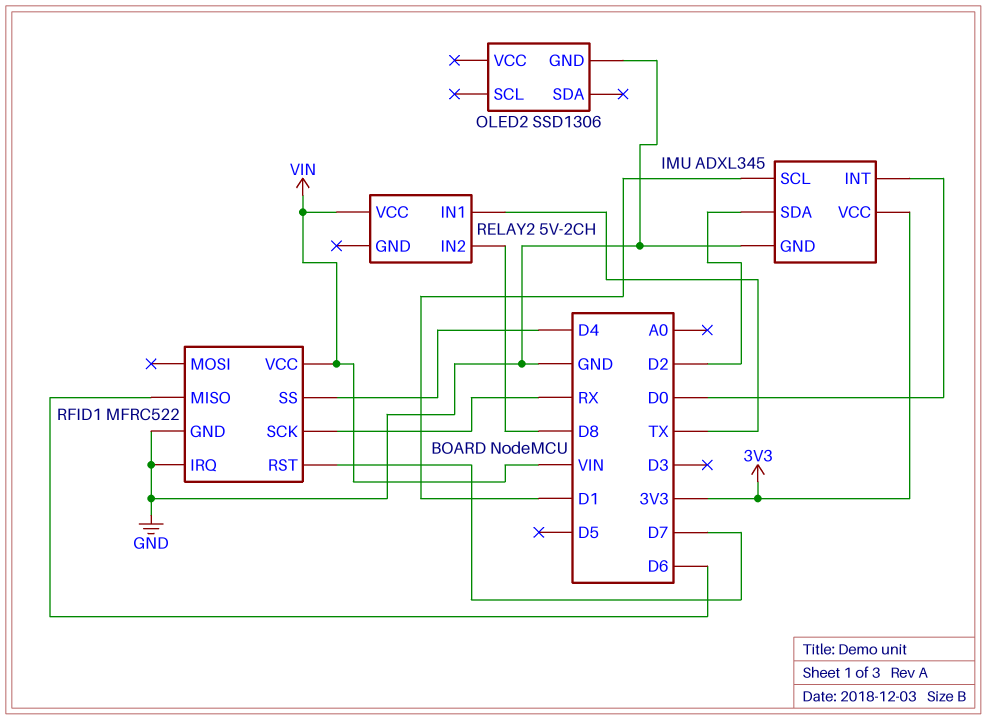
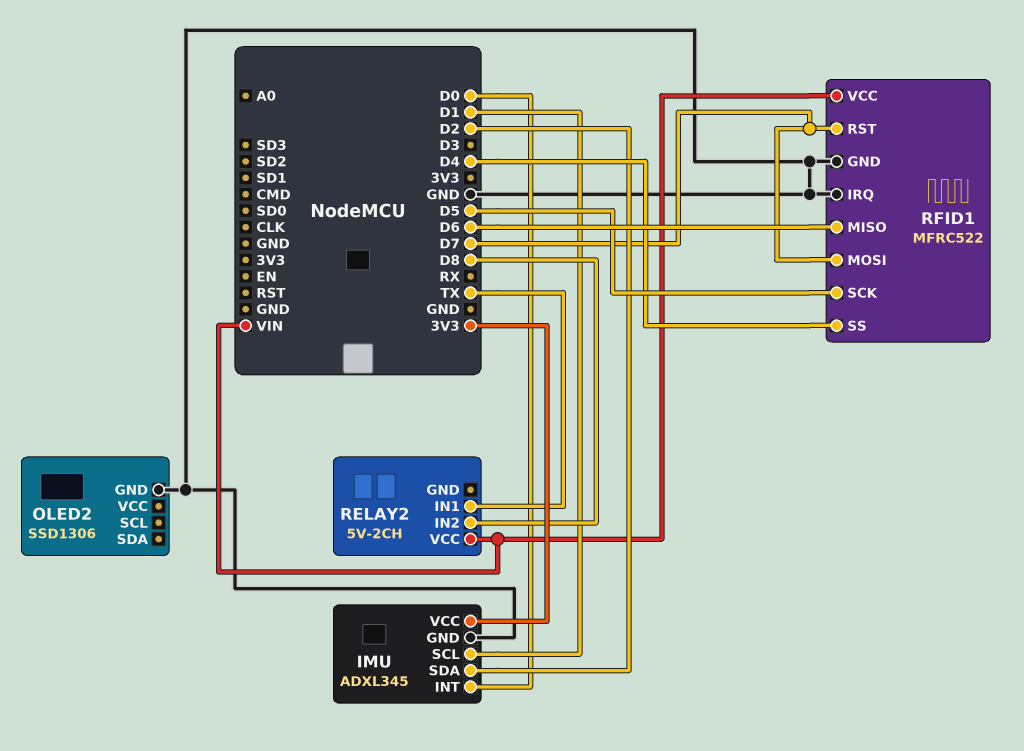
RFID1 pin MOSI: none -> D7
RFID1 pin SCK: RX -> D5

